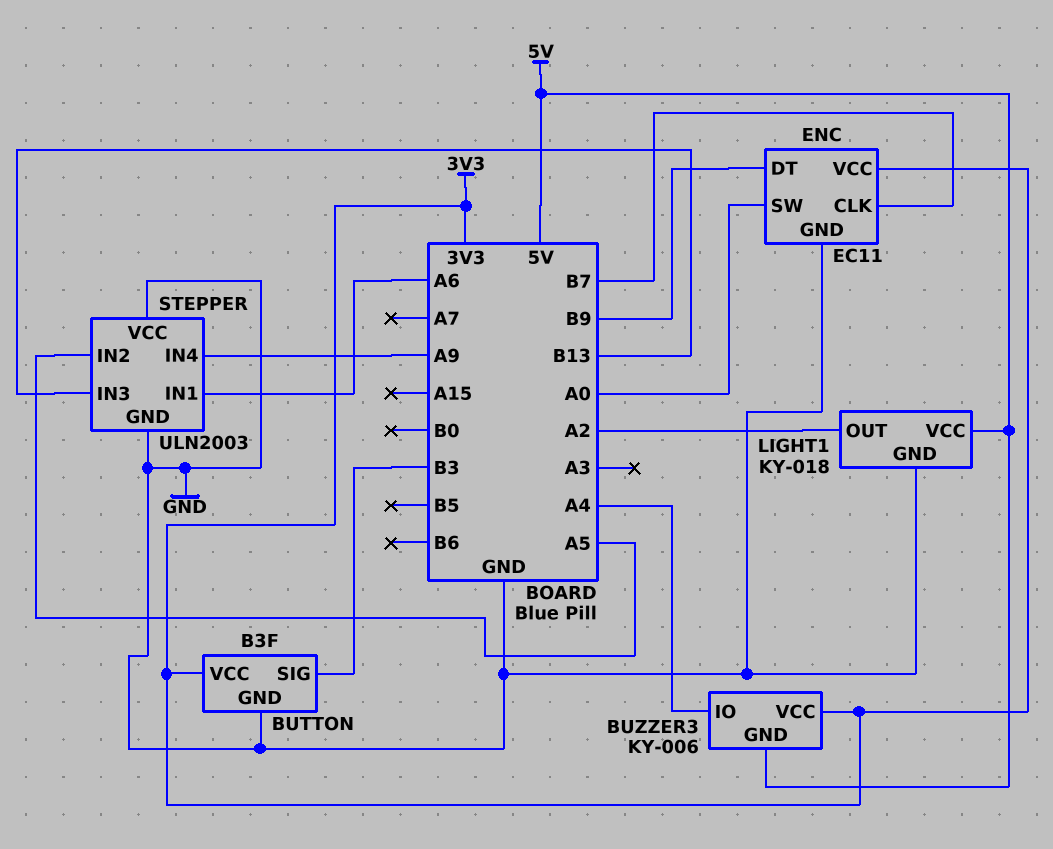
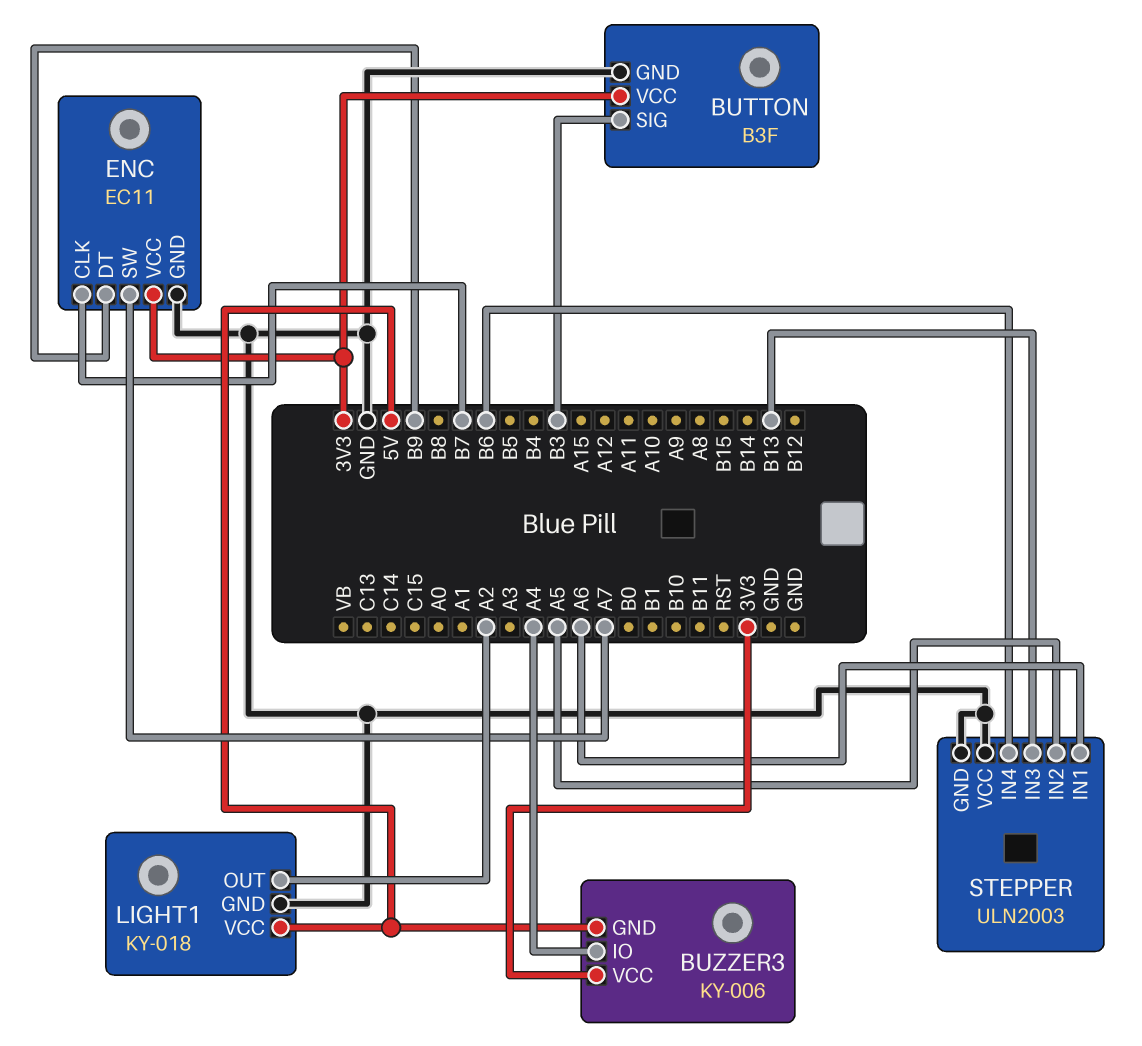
ENC pin SW: A0 -> A7
STEPPER pin IN4: A9 -> B6

